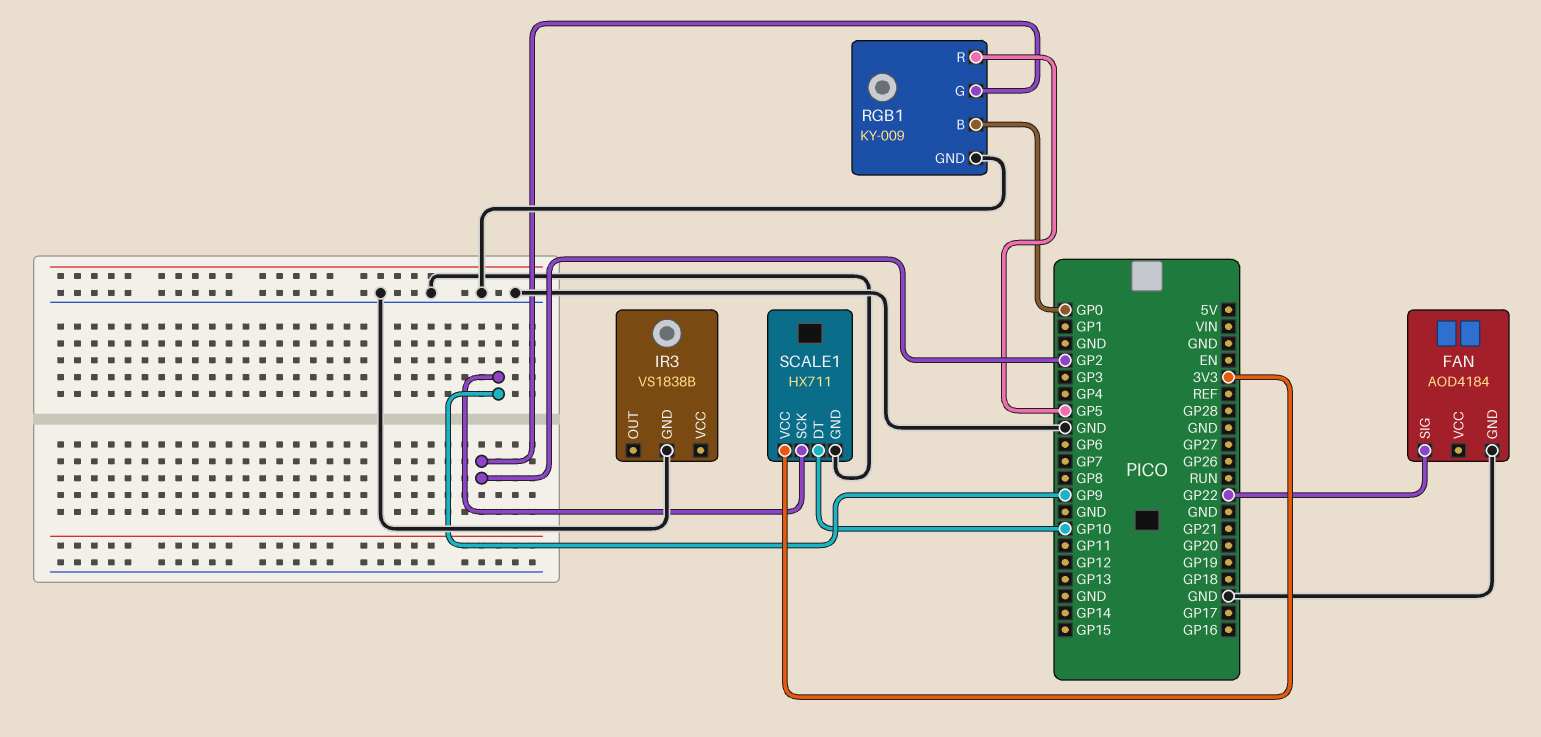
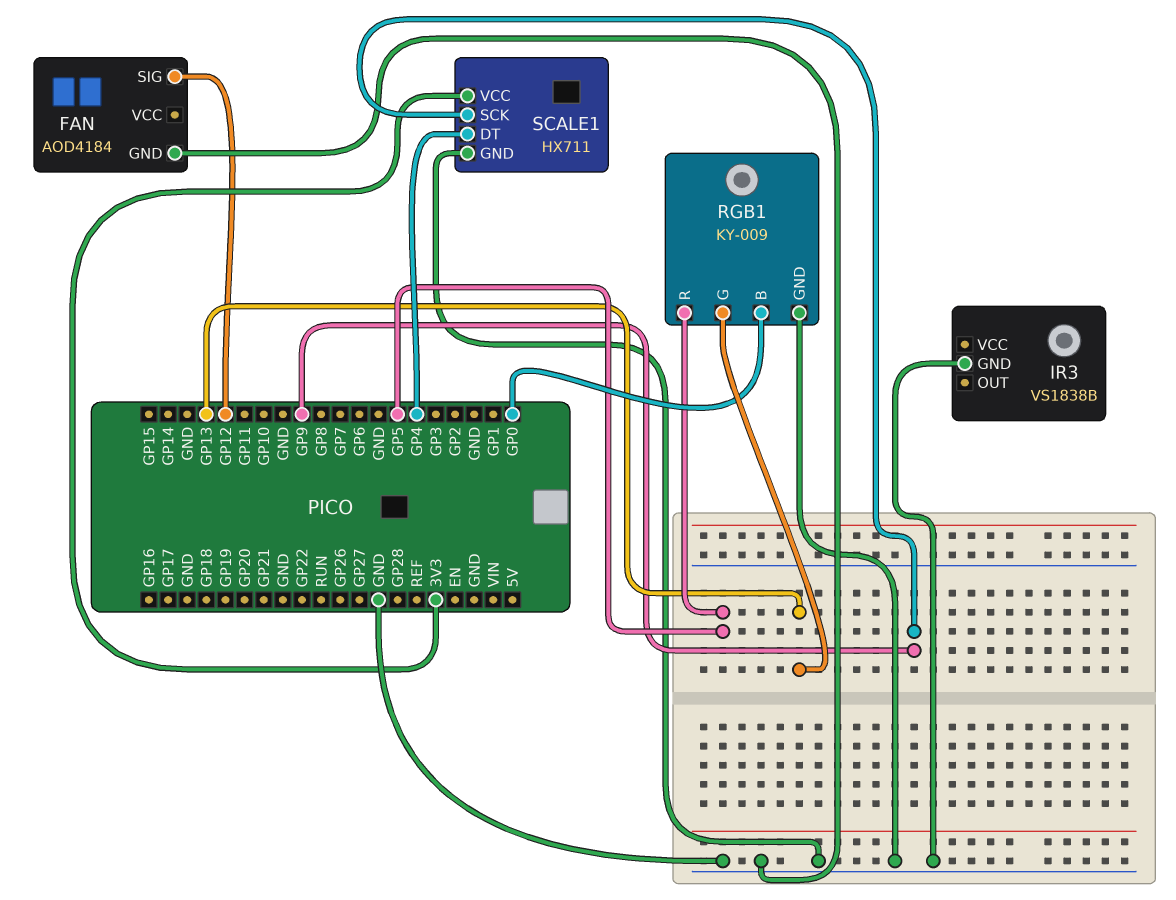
FAN pin SIG: GP22 -> GP12
RGB1 pin G: GP2 -> GP13
SCALE1 pin DT: GP10 -> GP4

